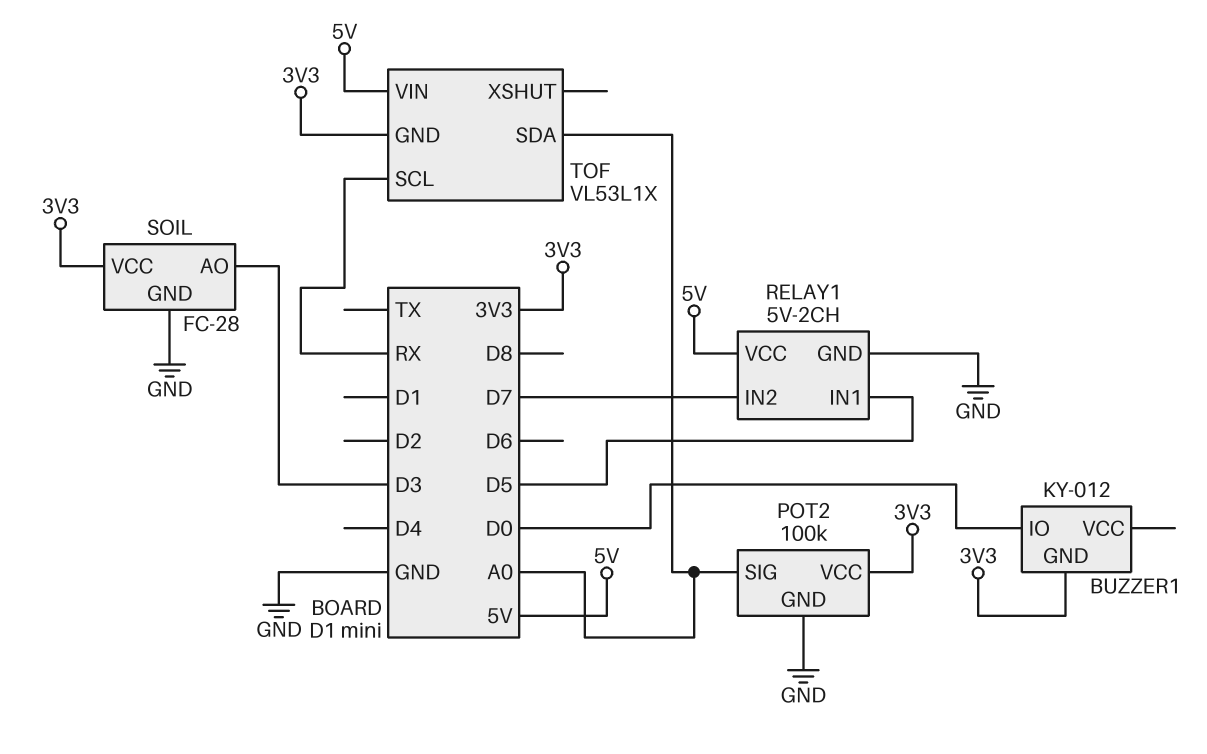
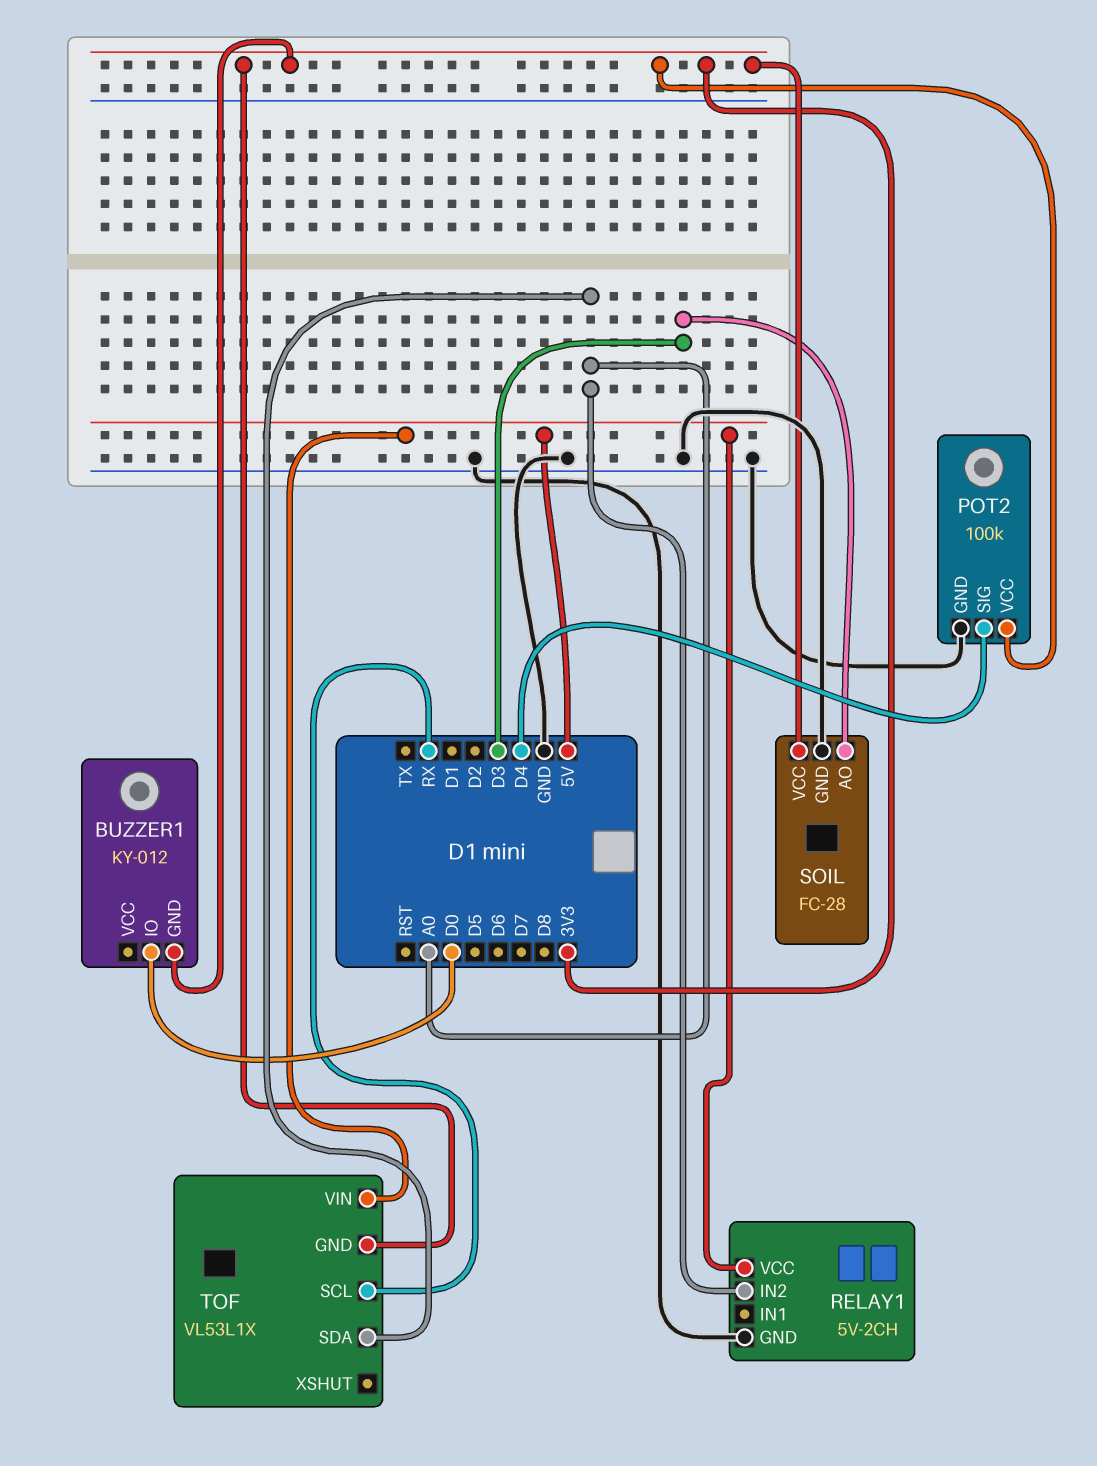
POT2 pin SIG: A0 -> D4
RELAY1 pin IN1: D5 -> none
RELAY1 pin IN2: D7 -> A0

